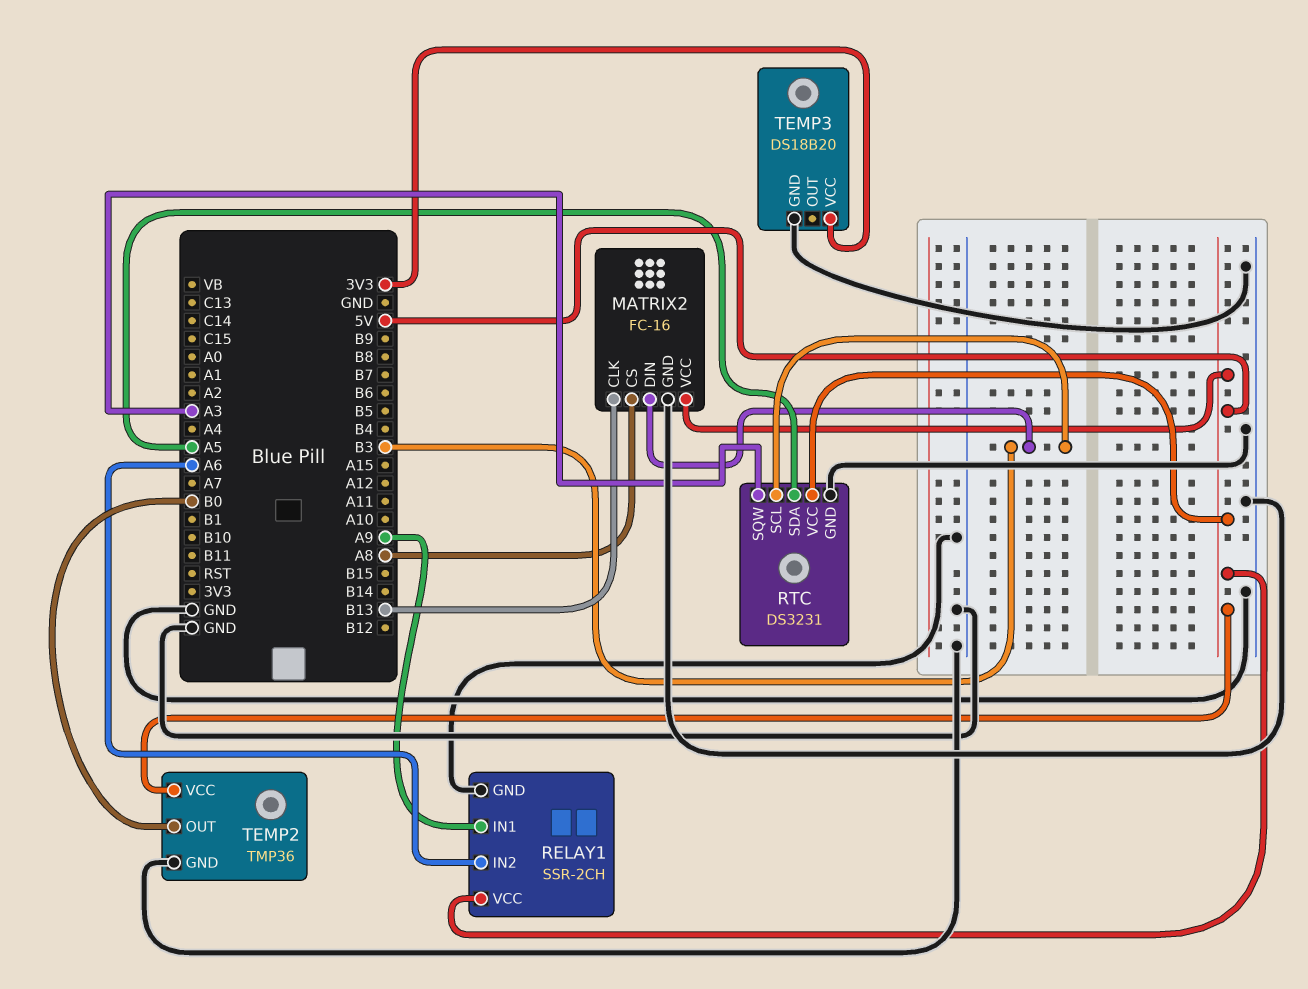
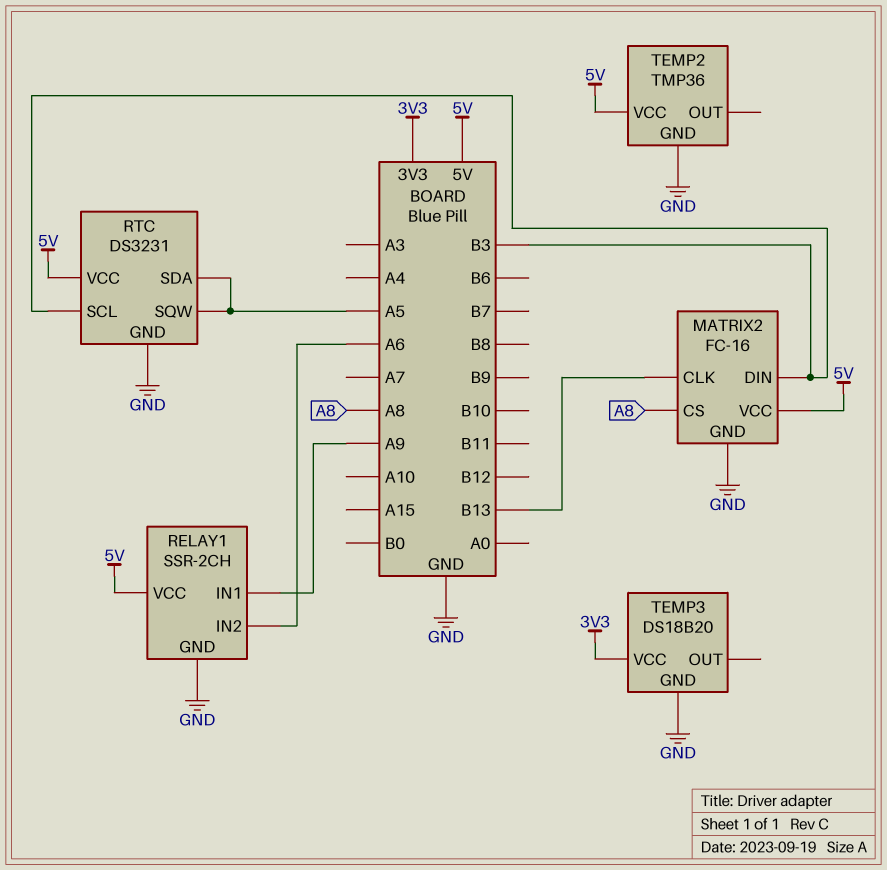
RTC pin SQW: A3 -> A5
TEMP2 pin OUT: B0 -> none

